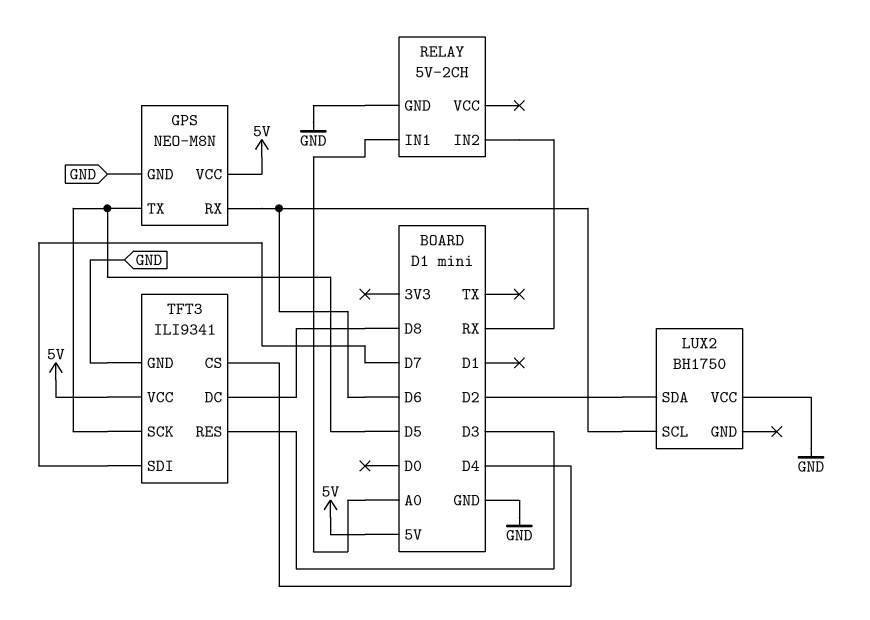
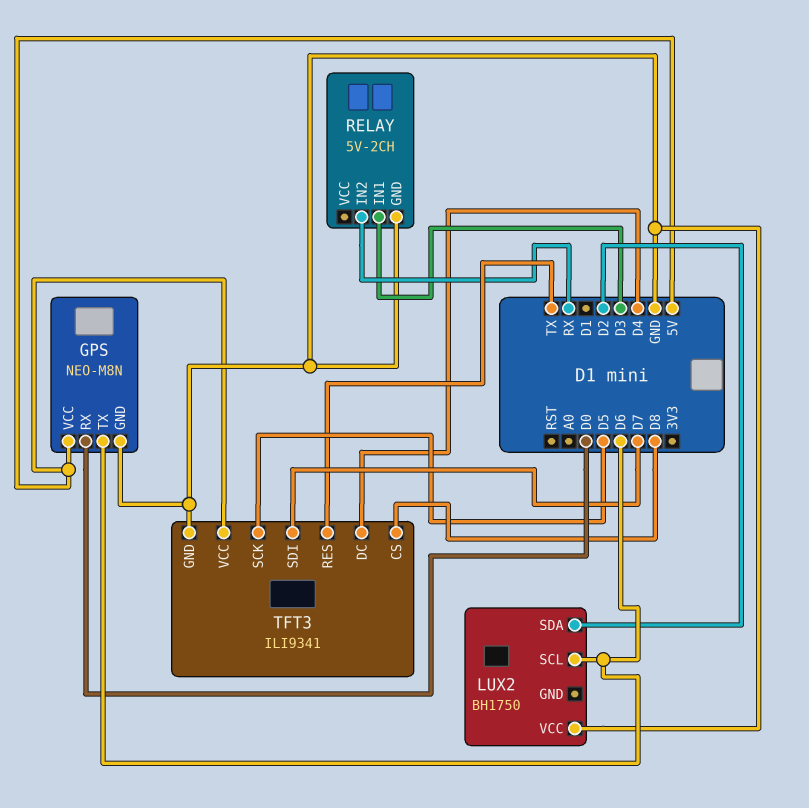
GPS pin RX: D6 -> D0
GPS pin TX: D5 -> D6
RELAY pin IN1: A0 -> D3
TFT3 pin CS: D4 -> D8
TFT3 pin DC: D8 -> D4
TFT3 pin RES: D3 -> TX

